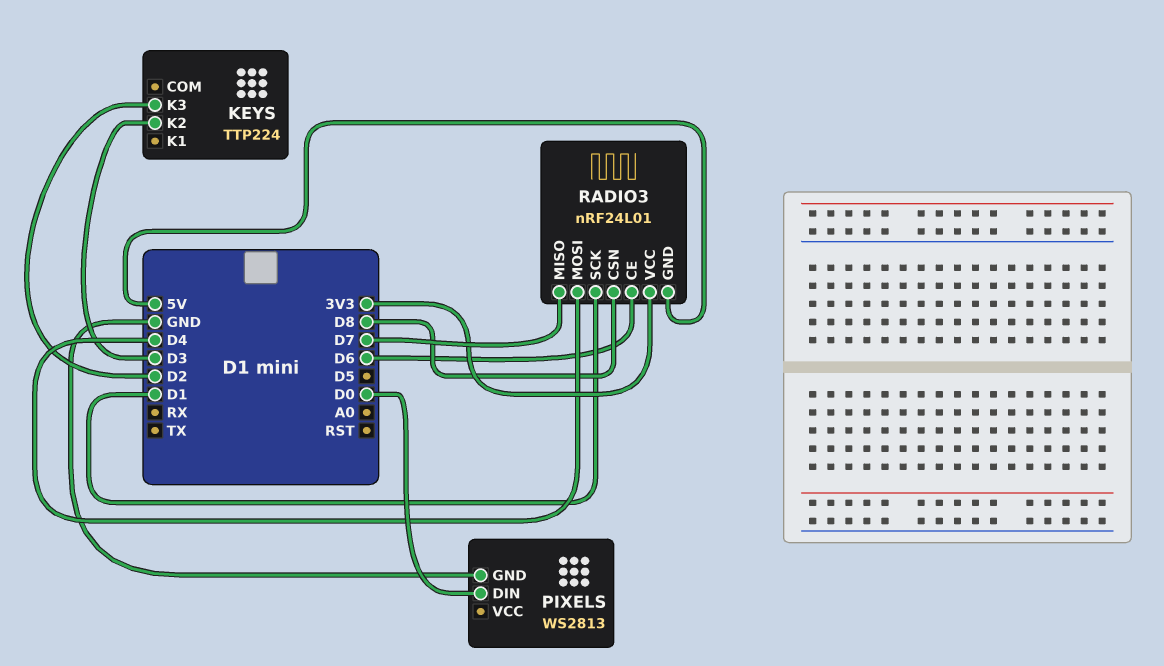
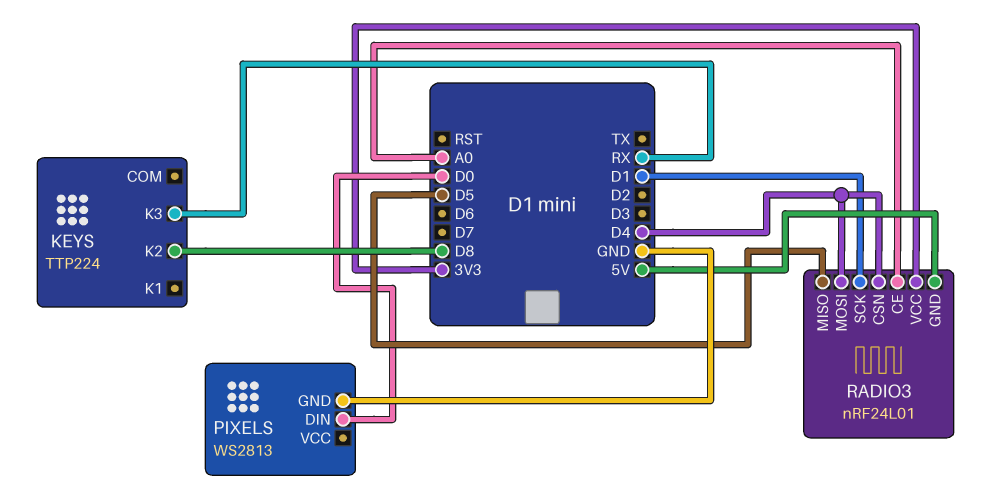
KEYS pin K2: D3 -> D8
KEYS pin K3: D2 -> RX
RADIO3 pin CE: D6 -> A0
RADIO3 pin CSN: D8 -> D4
RADIO3 pin MISO: D7 -> D5

